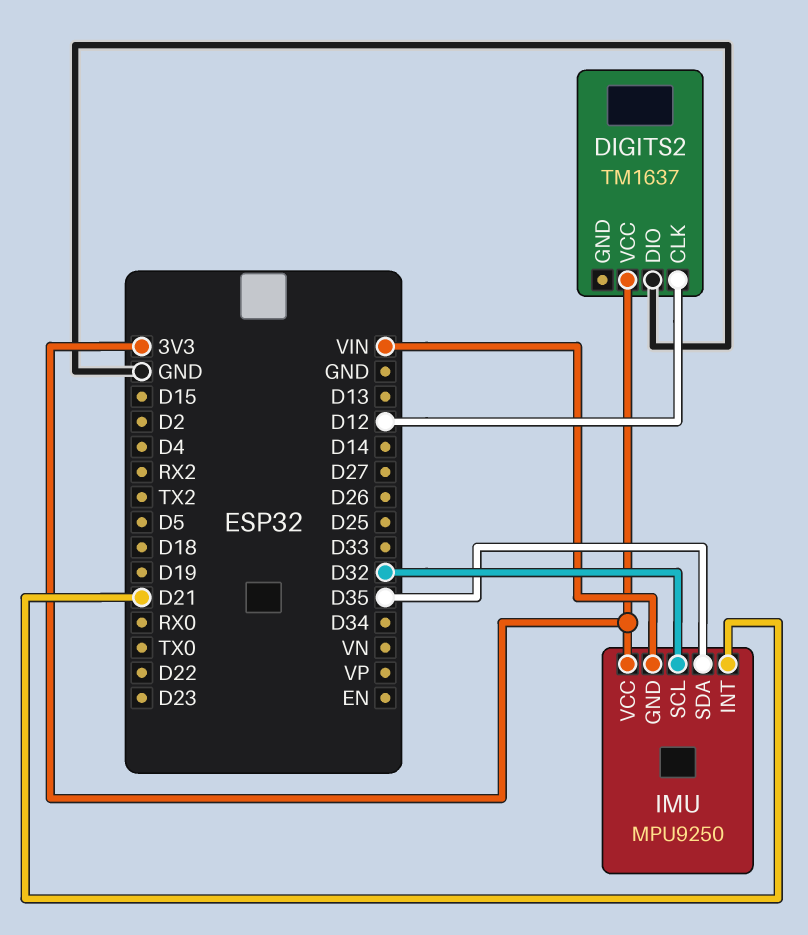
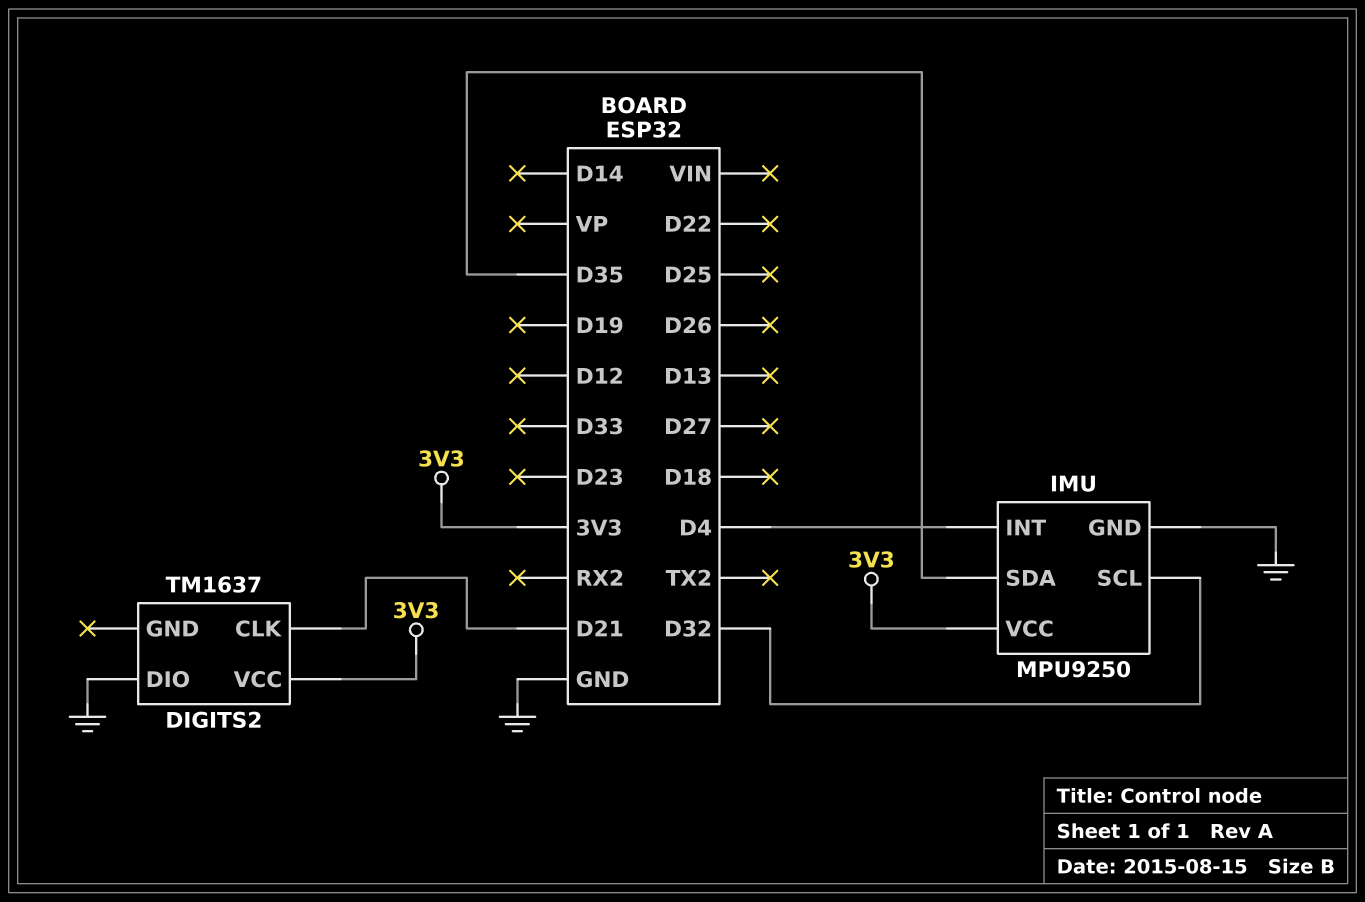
DIGITS2 pin CLK: D12 -> D21
IMU pin GND: VIN -> GND
IMU pin INT: D21 -> D4

